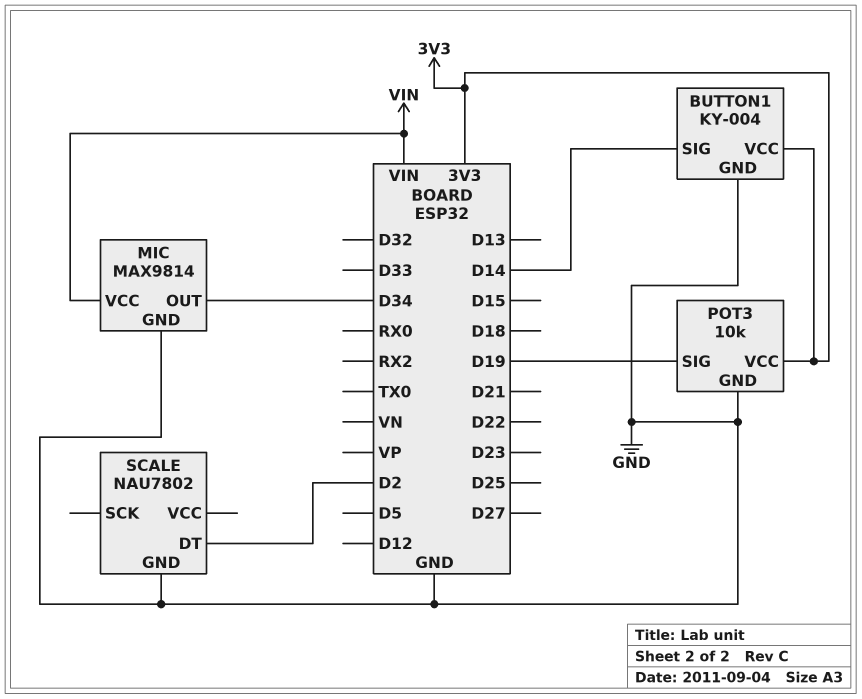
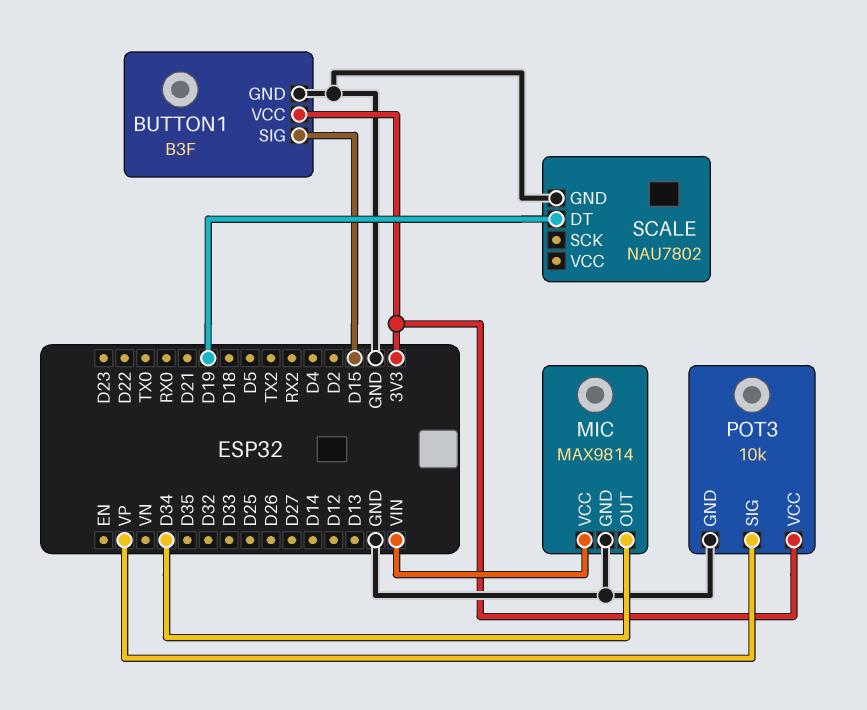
BUTTON1: KY-004 -> B3F
BUTTON1 pin SIG: D14 -> D15
POT3 pin SIG: D19 -> VP
SCALE pin DT: D2 -> D19

